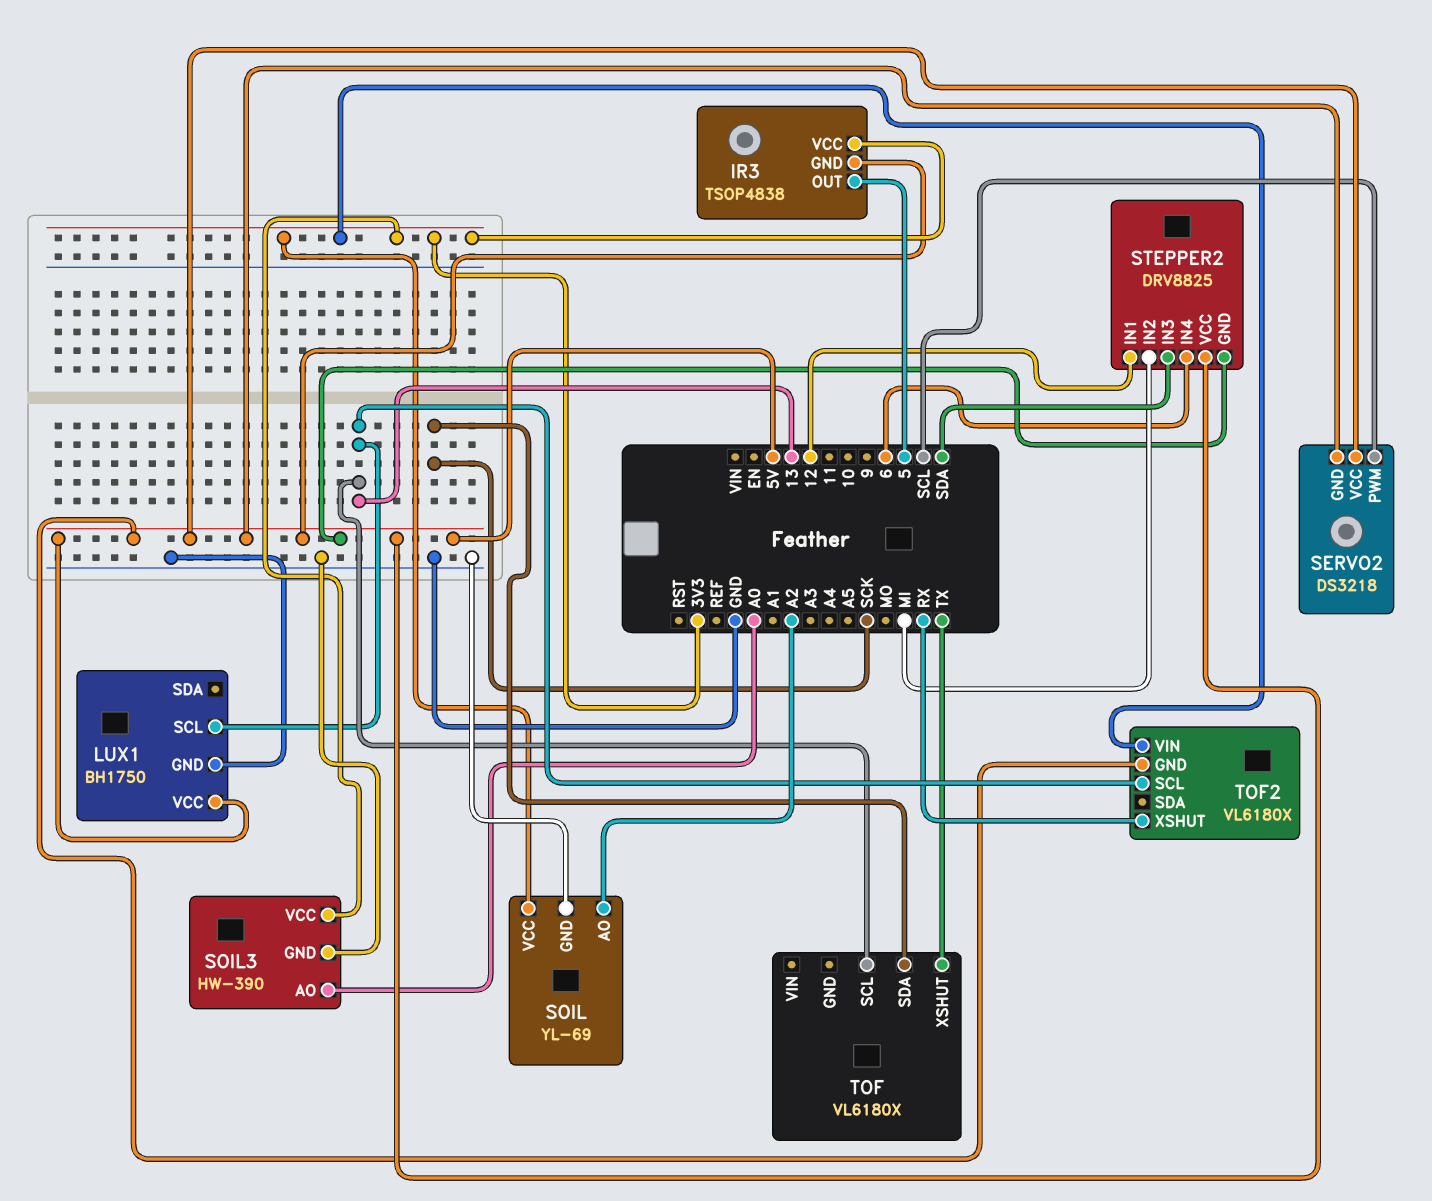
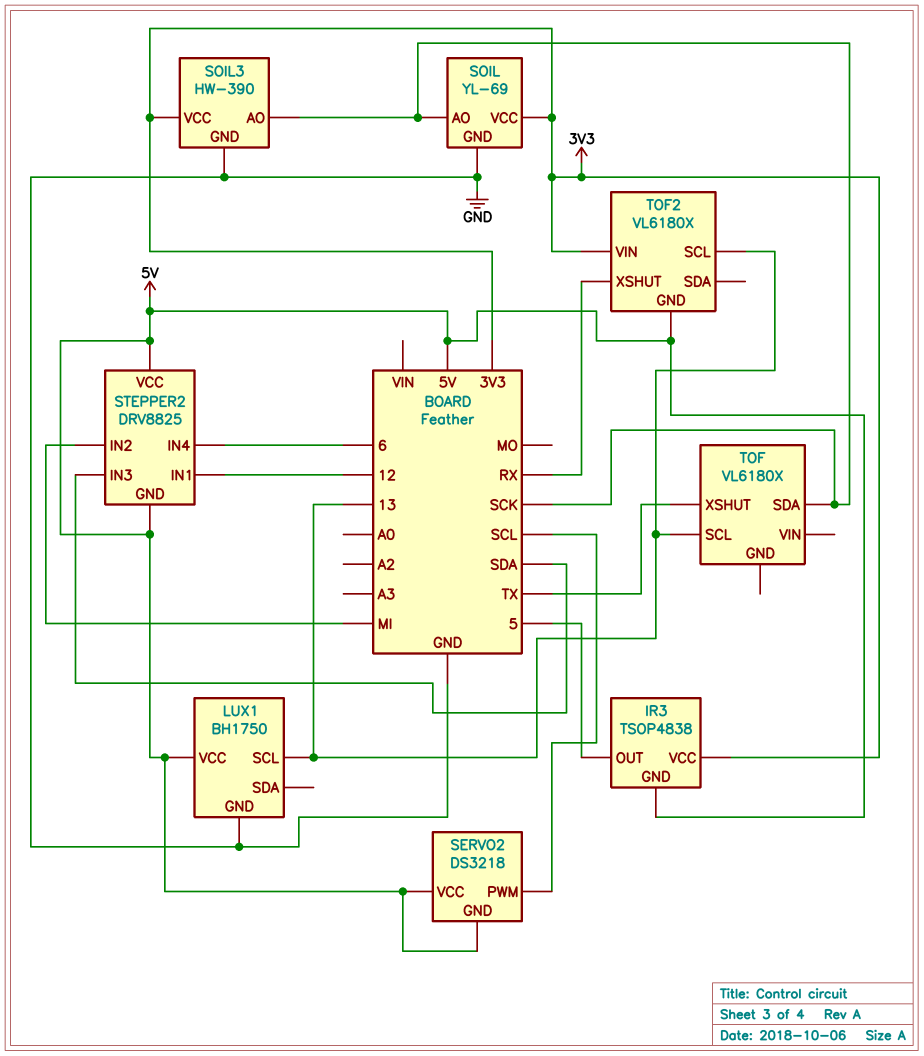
SOIL pin AO: A2 -> SCK
SOIL3 pin AO: A0 -> SCK

